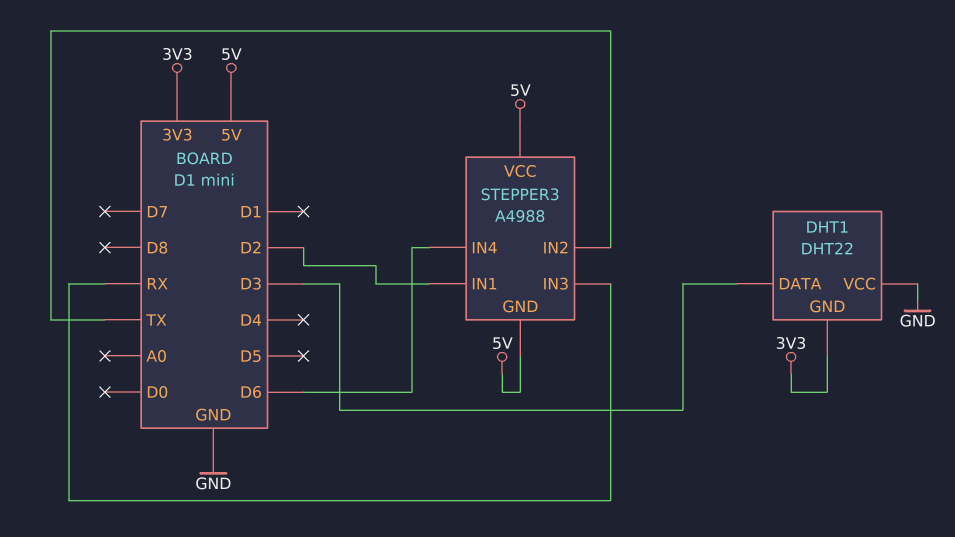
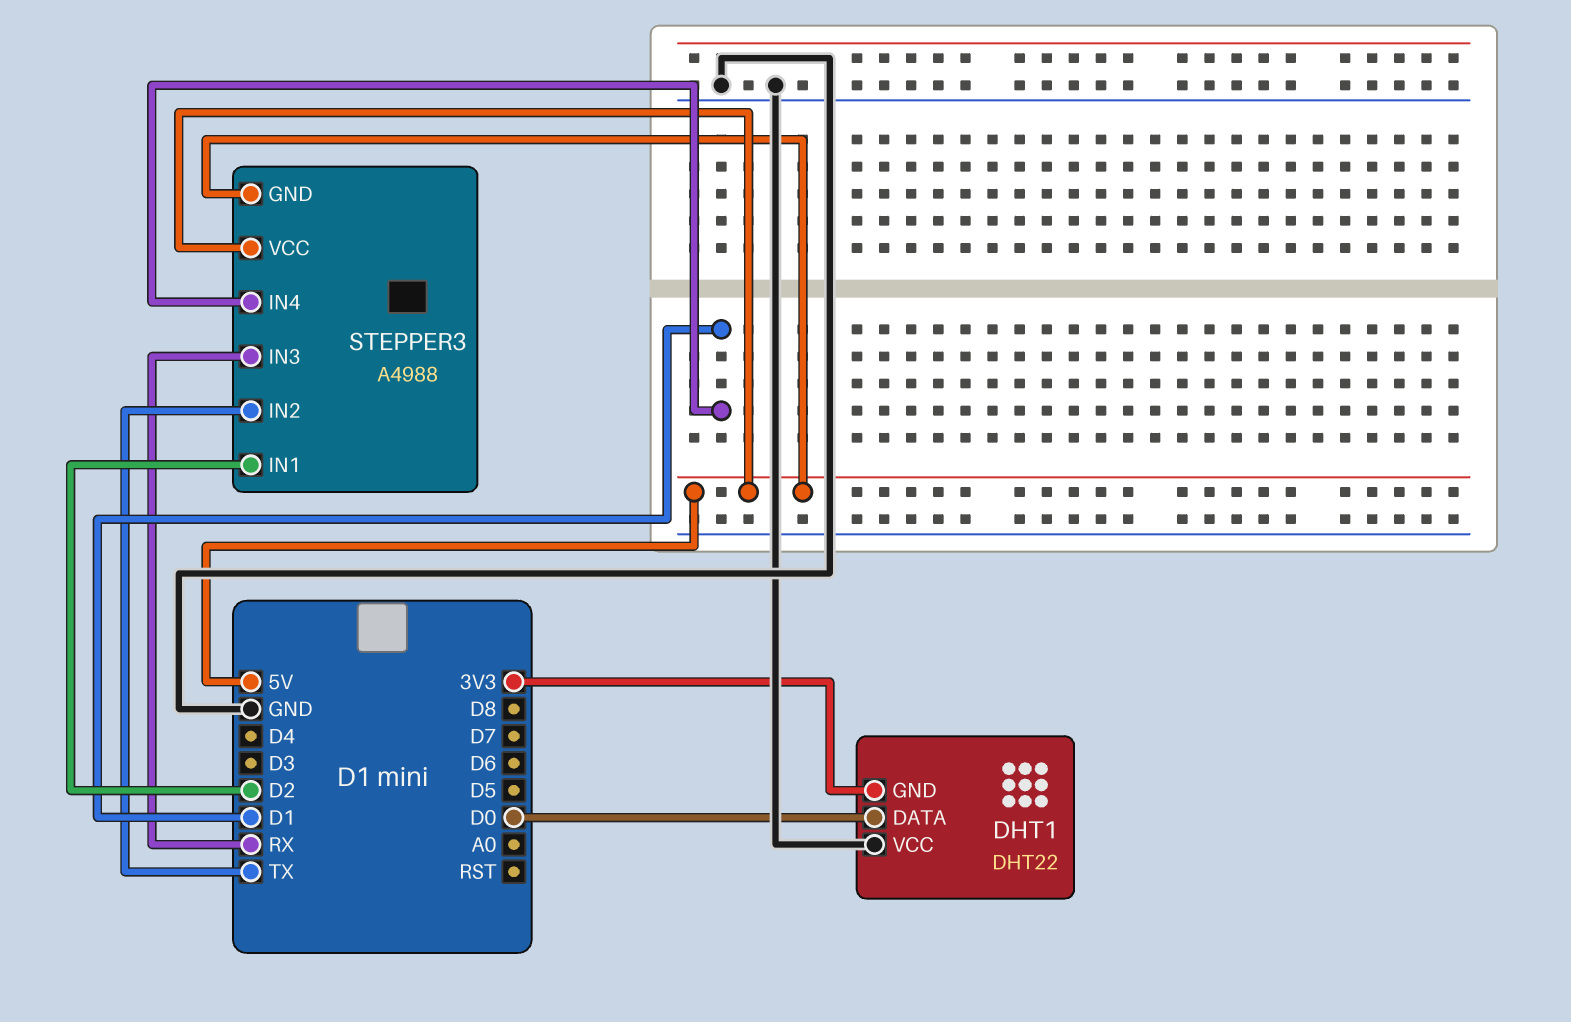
DHT1 pin DATA: D3 -> D0
STEPPER3 pin IN4: D6 -> D1

